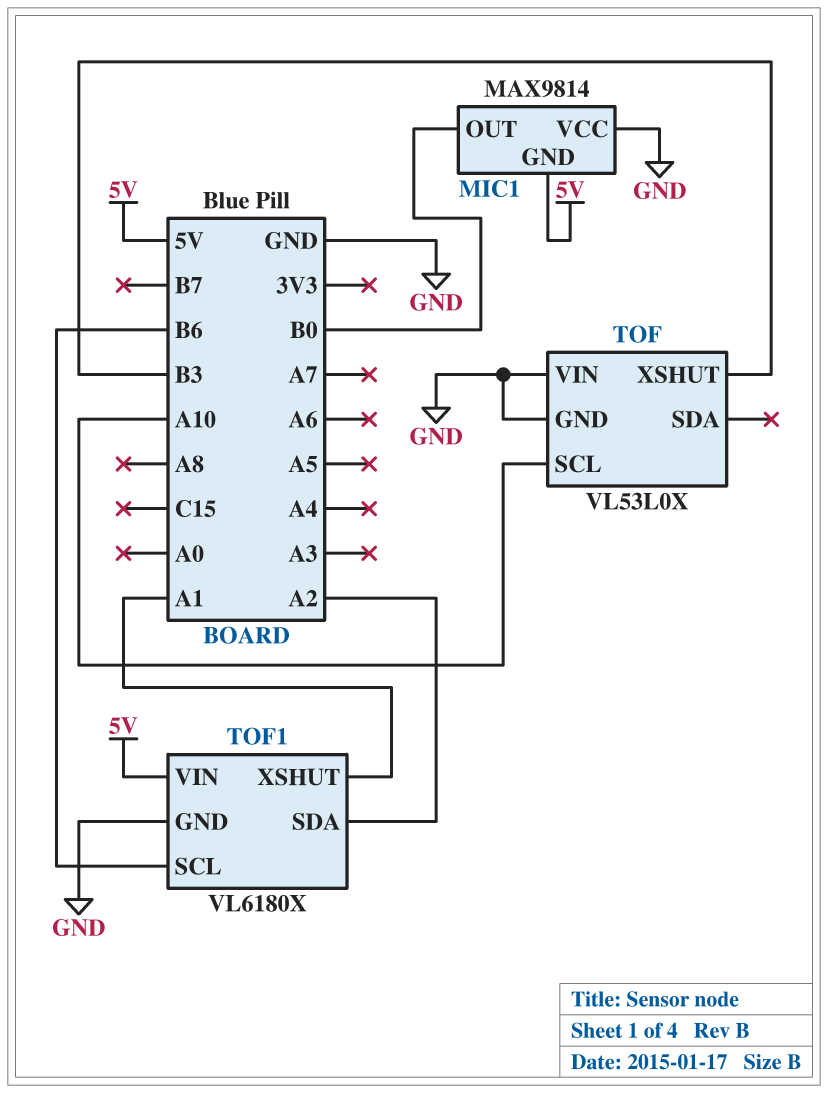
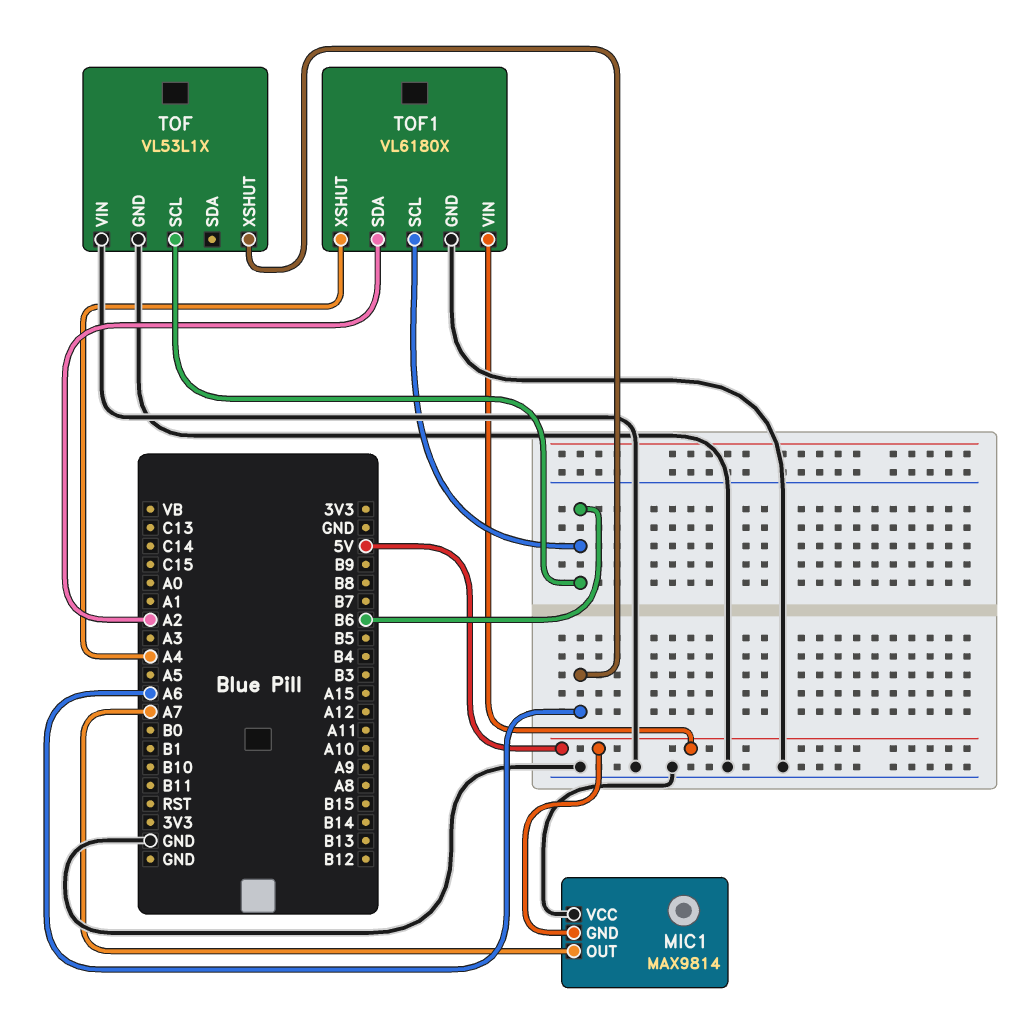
MIC1 pin OUT: B0 -> A7
TOF: VL53L0X -> VL53L1X
TOF pin SCL: A10 -> B6
TOF pin XSHUT: B3 -> A6
TOF1 pin XSHUT: A1 -> A4

